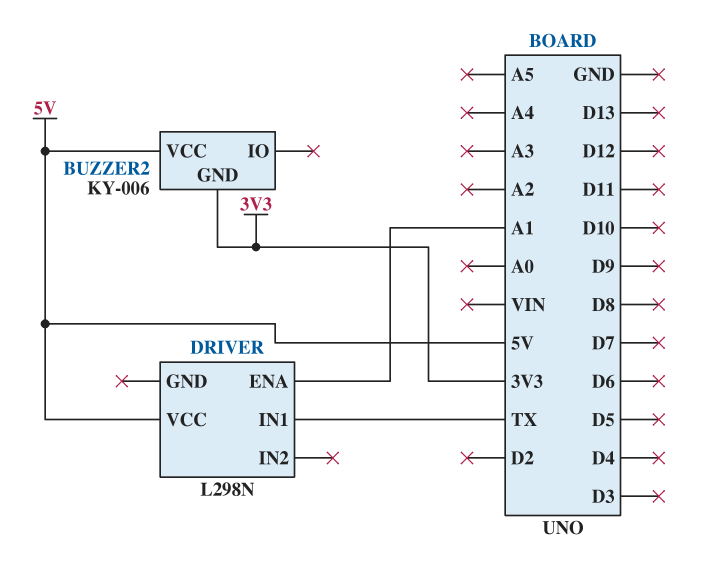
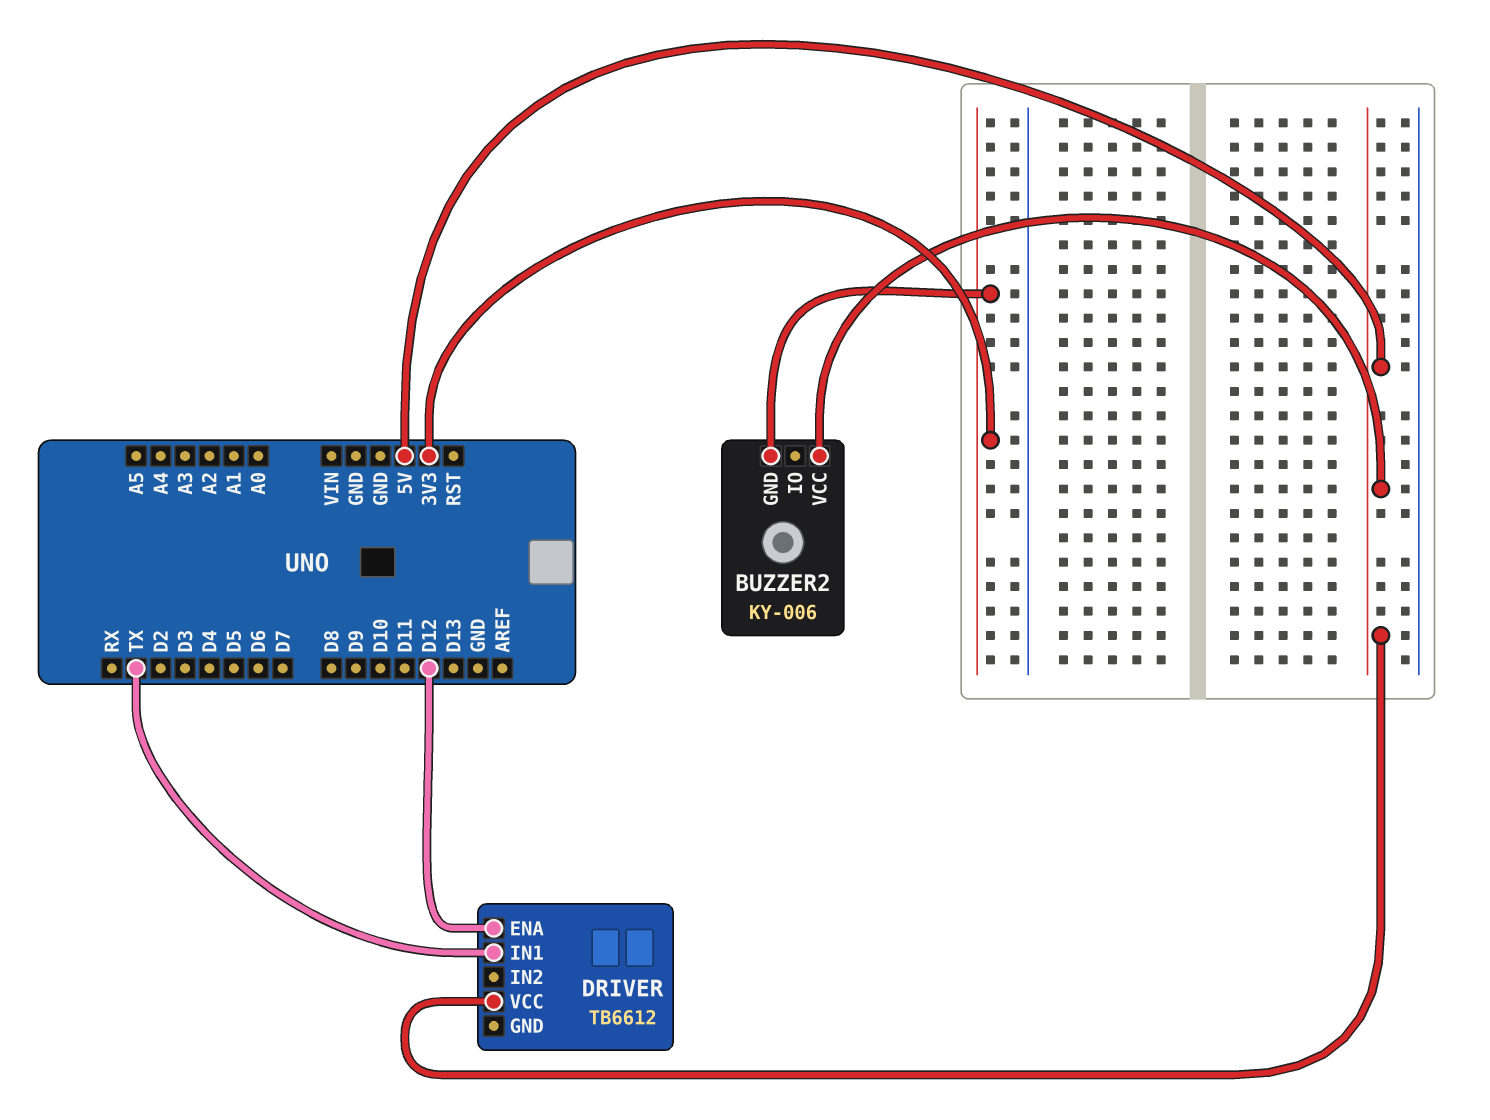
DRIVER: L298N -> TB6612
DRIVER pin ENA: A1 -> D12

